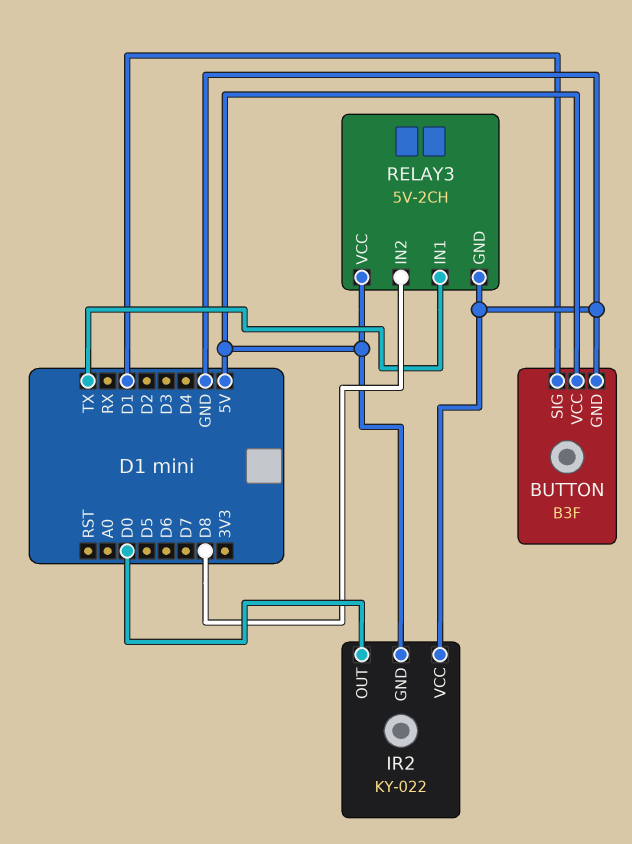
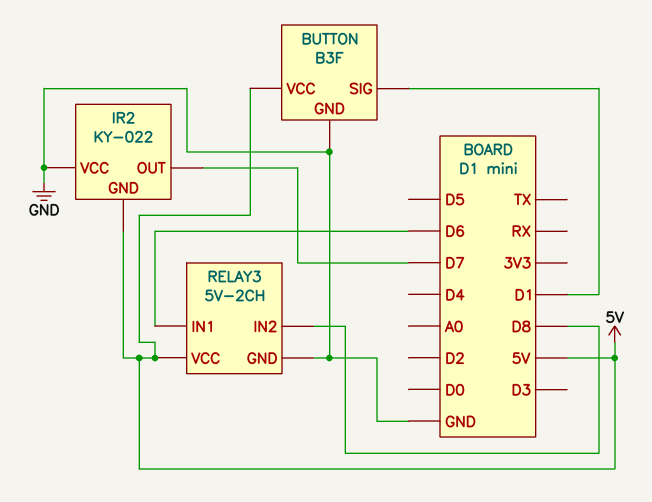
IR2 pin OUT: D0 -> D7
RELAY3 pin IN1: TX -> D6

